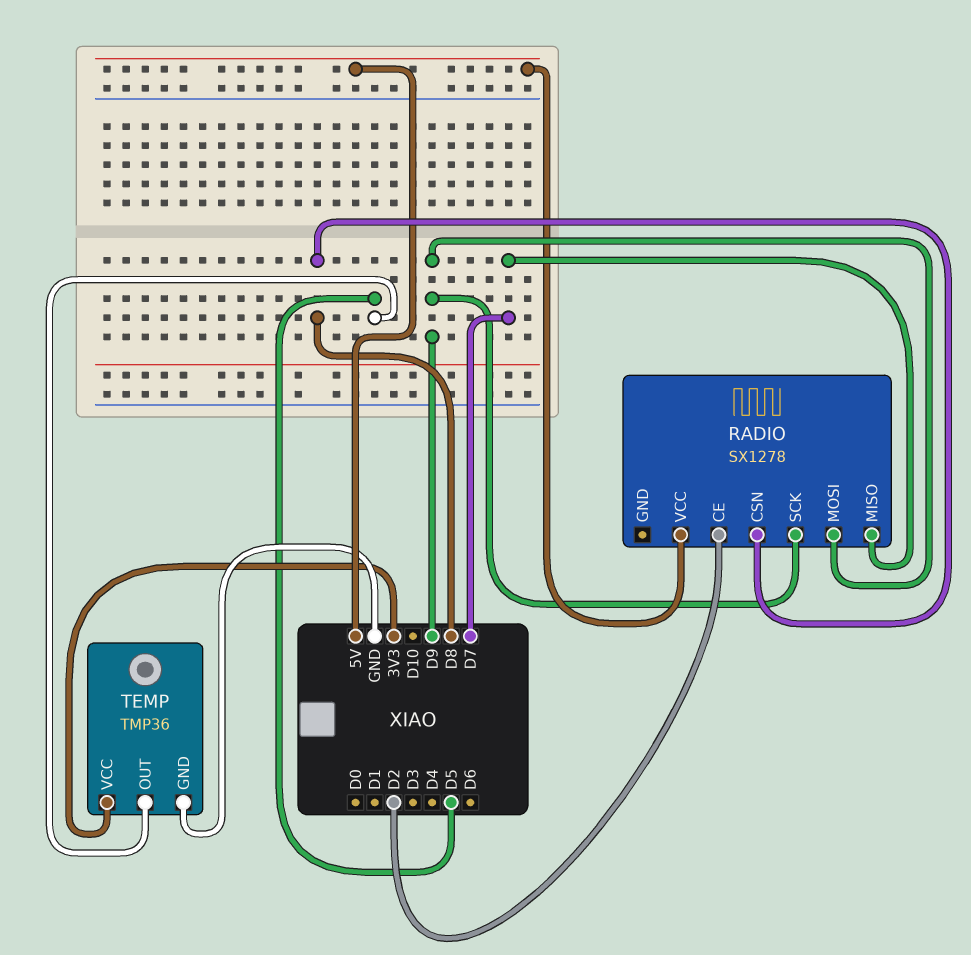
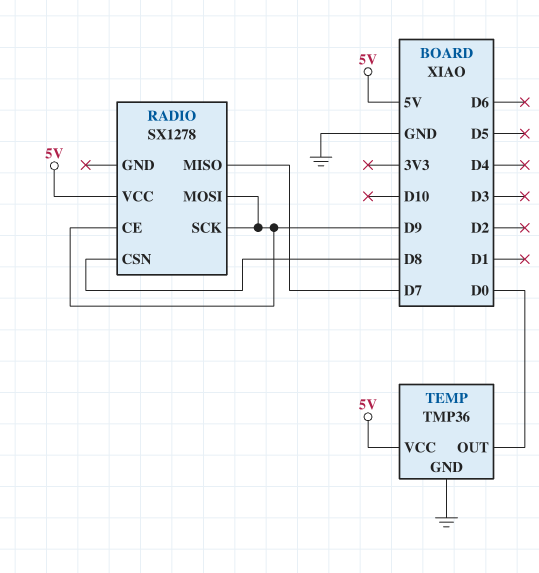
RADIO pin CE: D2 -> D9
TEMP pin OUT: D5 -> D0
TEMP pin VCC: 3V3 -> 5V

